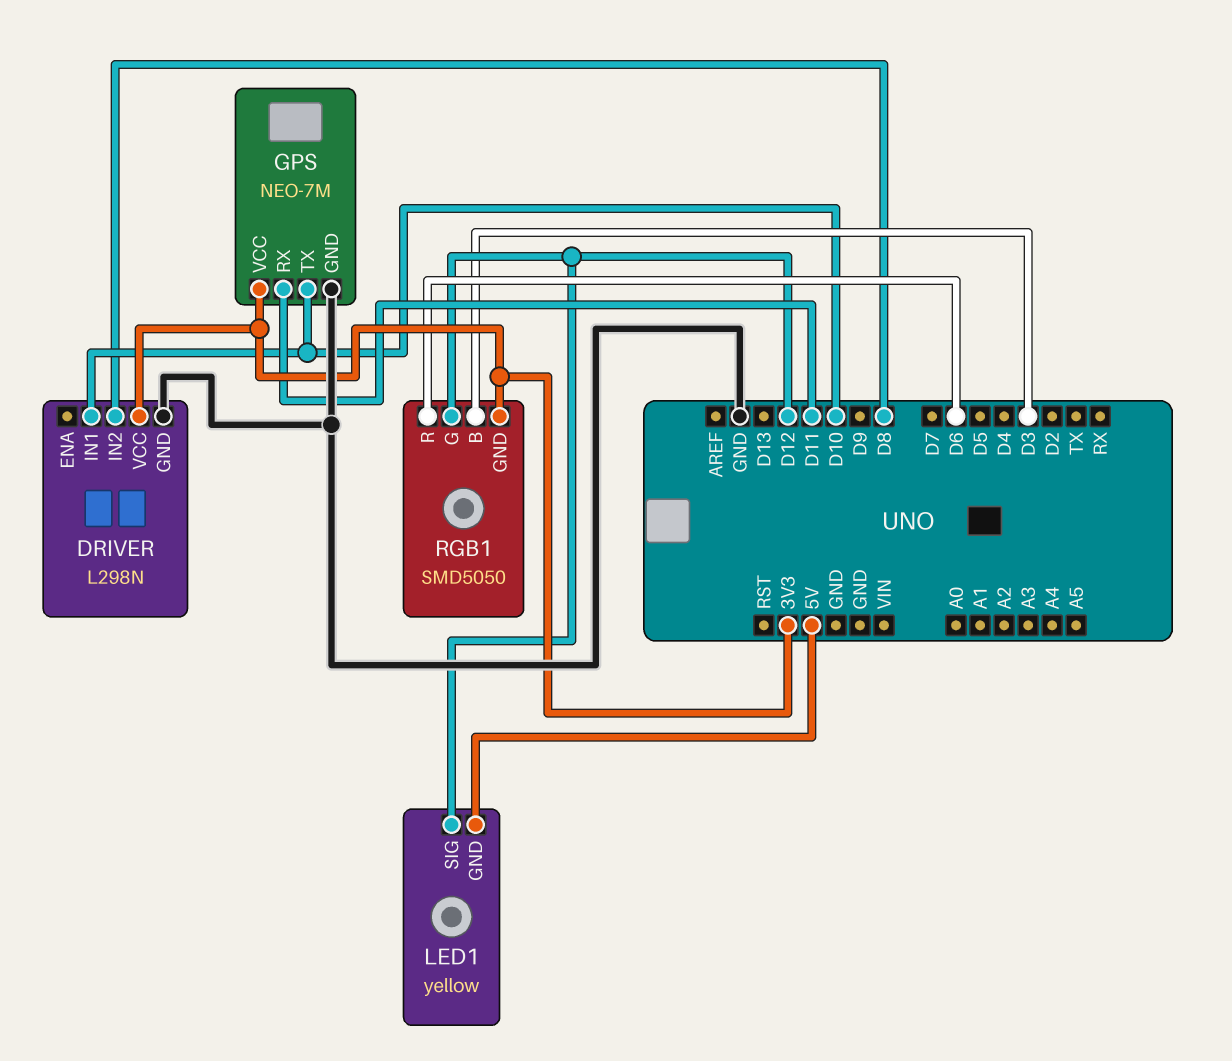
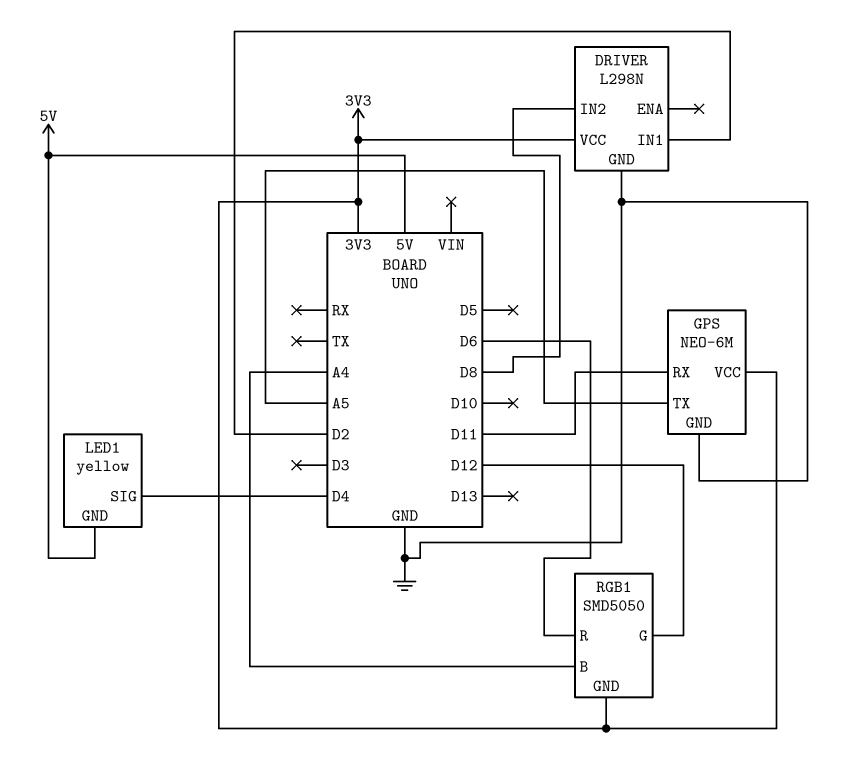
DRIVER pin IN1: D10 -> D2
GPS: NEO-7M -> NEO-6M
GPS pin TX: D10 -> A5
LED1 pin SIG: D12 -> D4
RGB1 pin B: D3 -> A4

